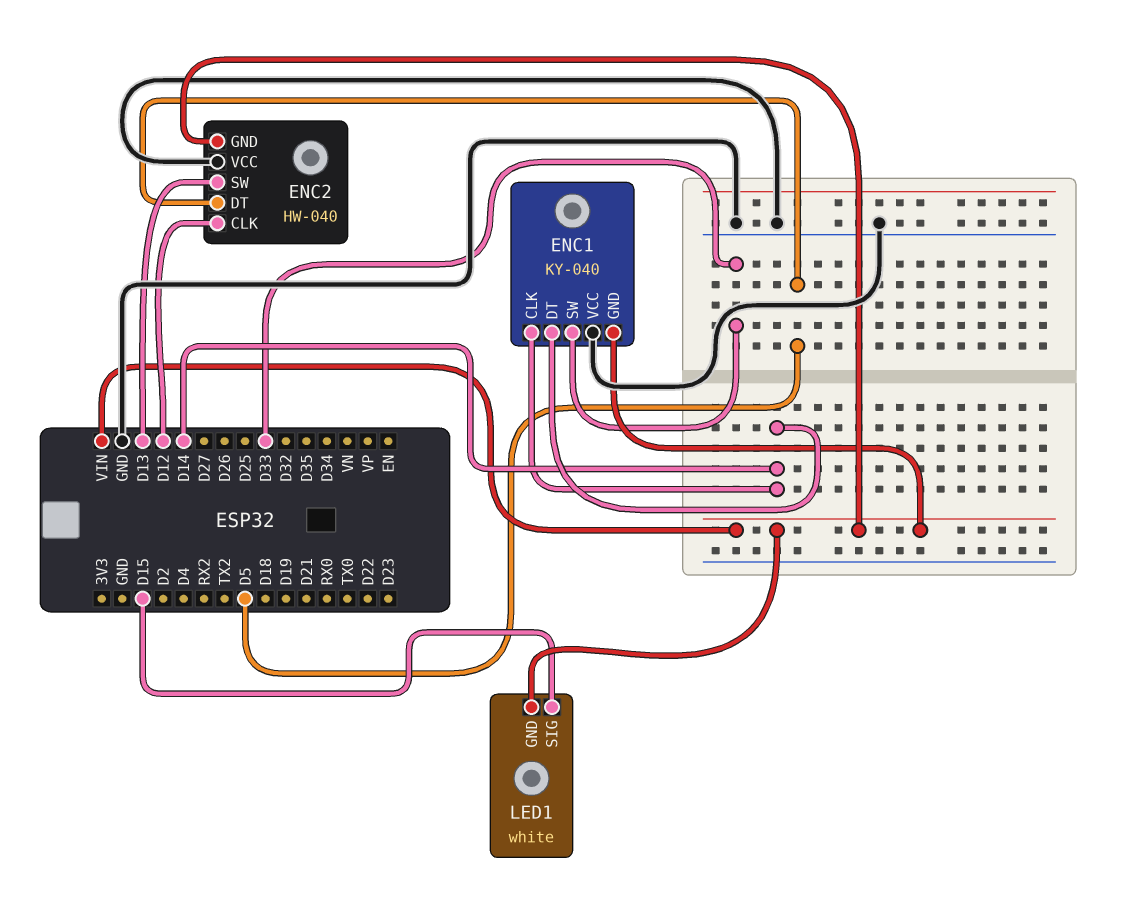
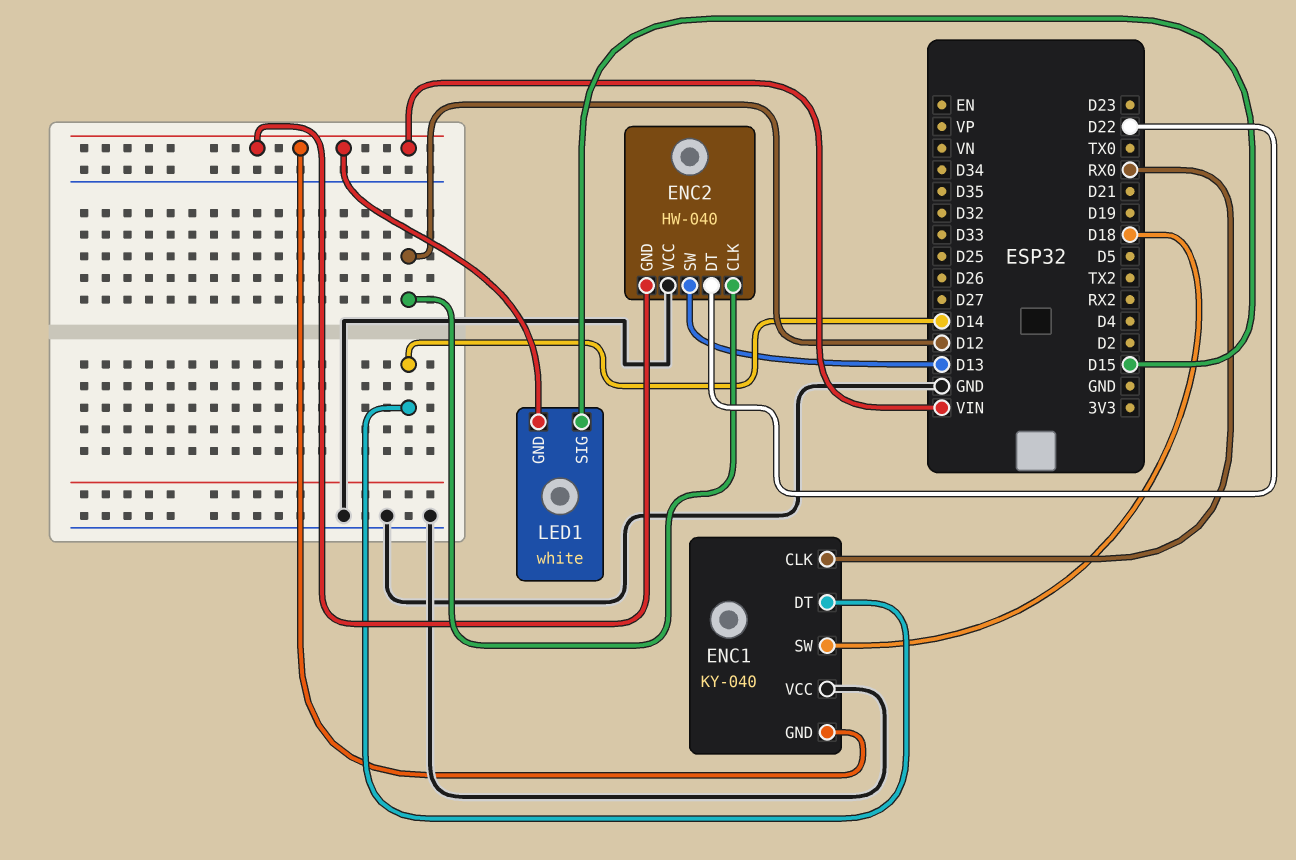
ENC1 pin CLK: D14 -> RX0
ENC1 pin SW: D33 -> D18
ENC2 pin DT: D5 -> D22

